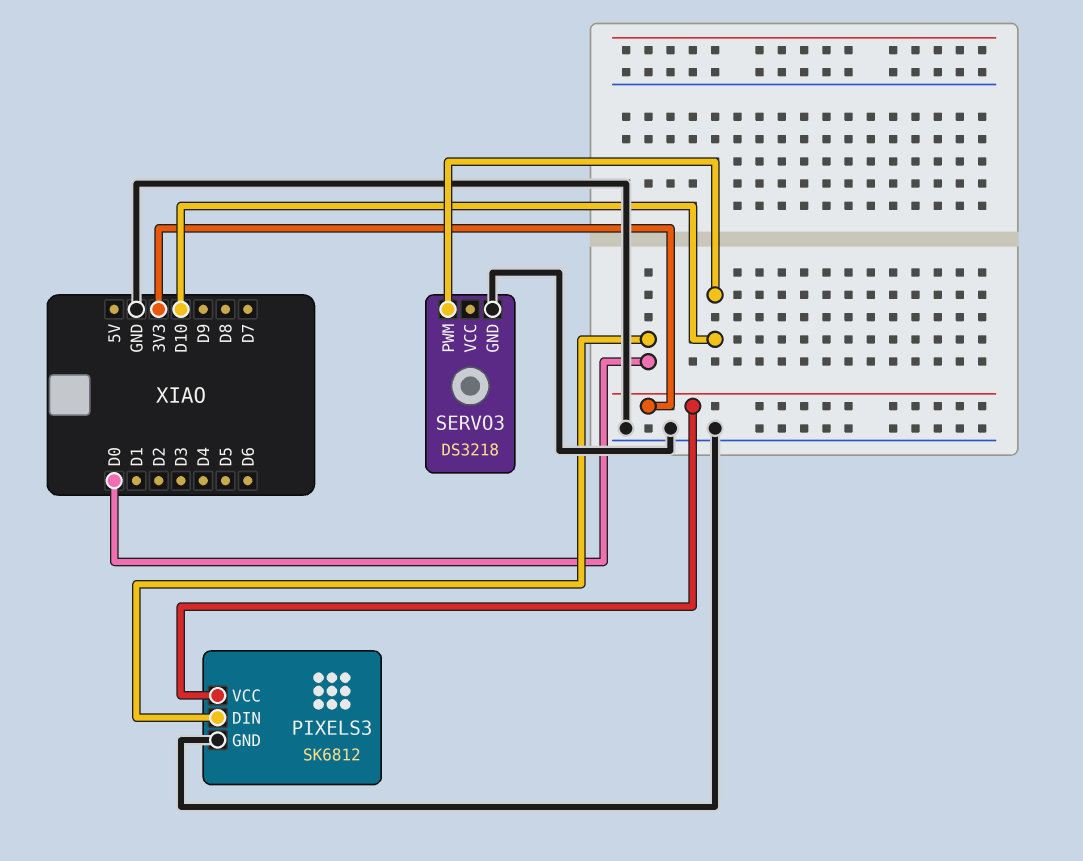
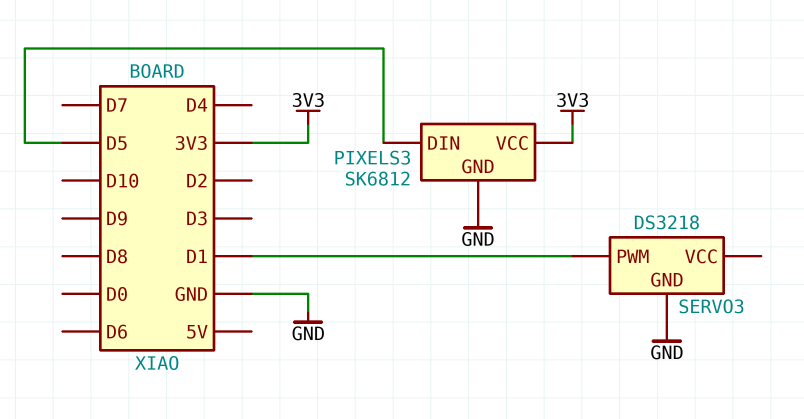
PIXELS3 pin DIN: D0 -> D5
SERVO3 pin PWM: D10 -> D1

